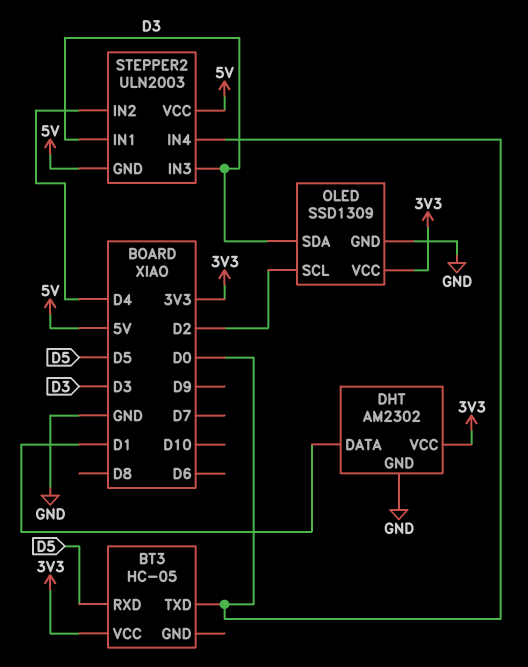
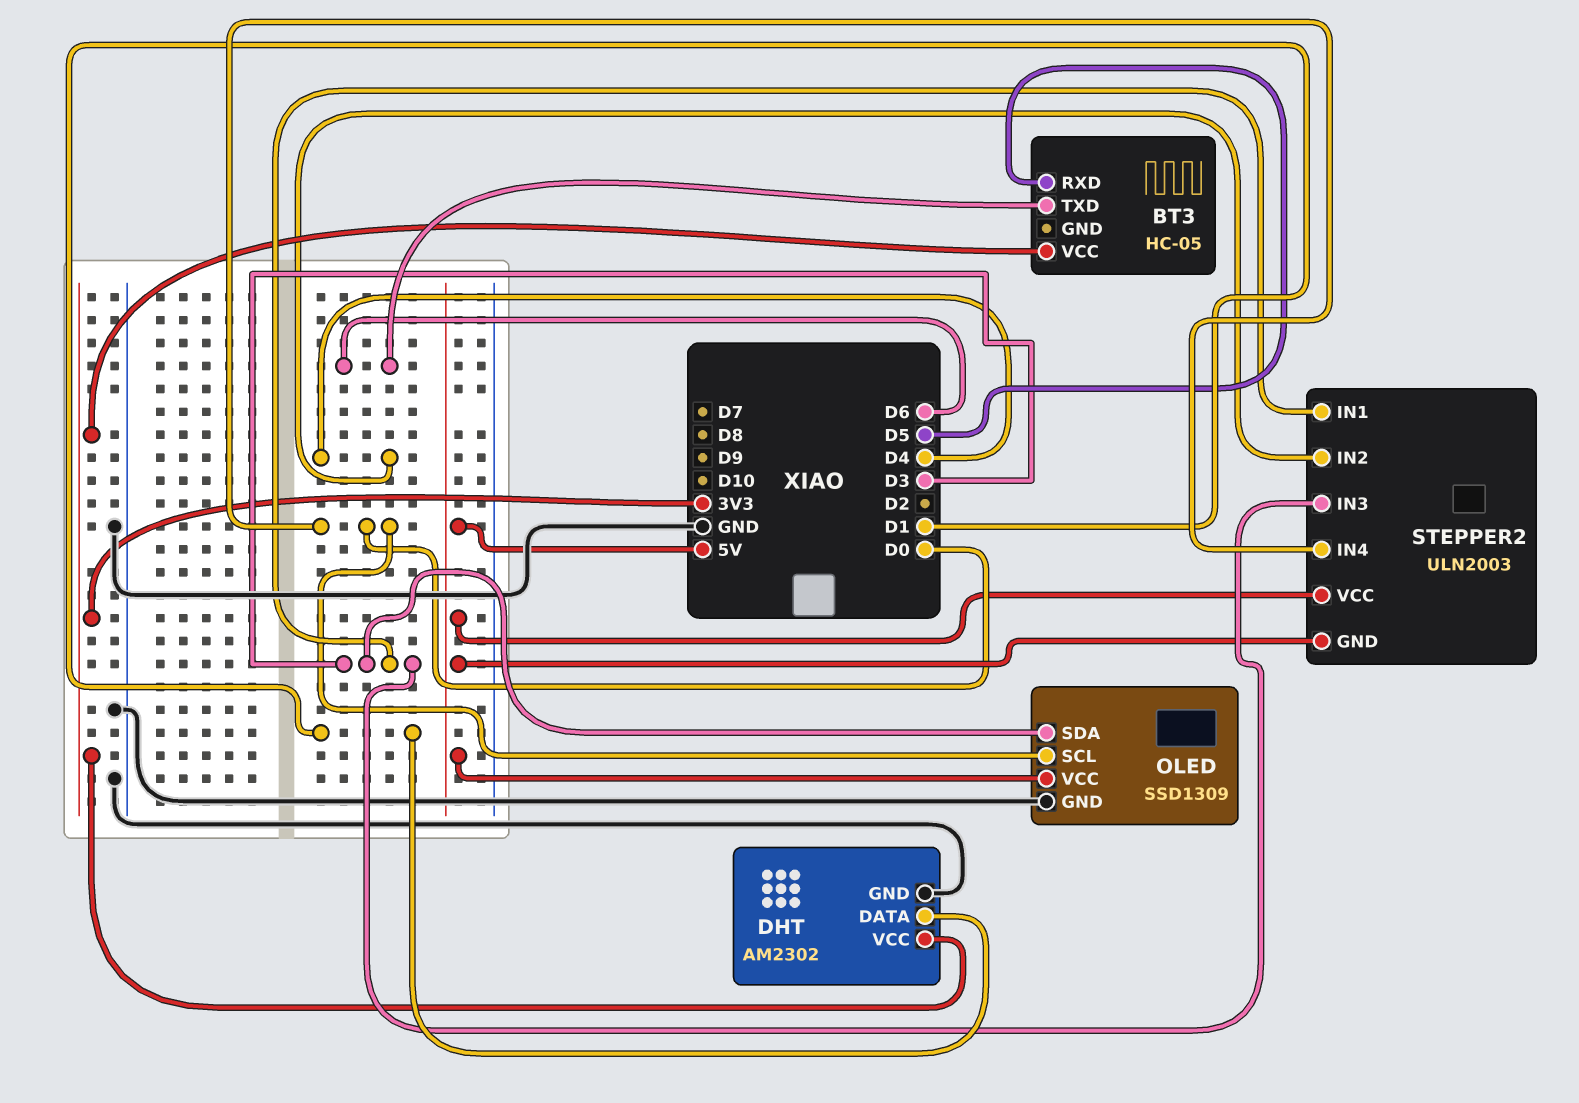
BT3 pin TXD: D0 -> D6
OLED pin SCL: D2 -> D0
OLED pin VCC: 3V3 -> 5V

